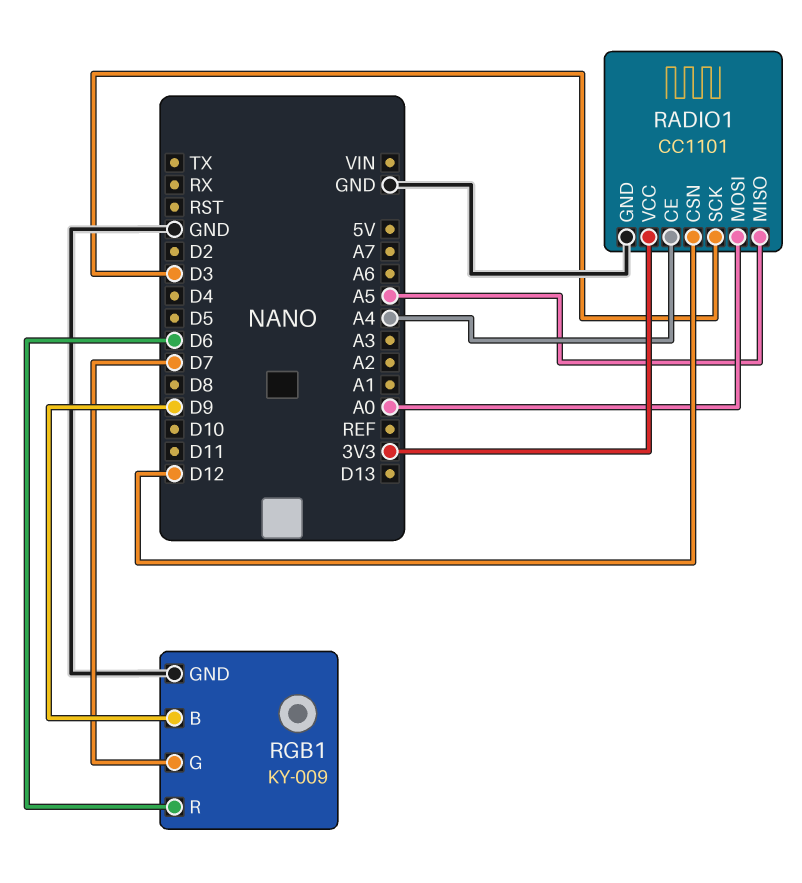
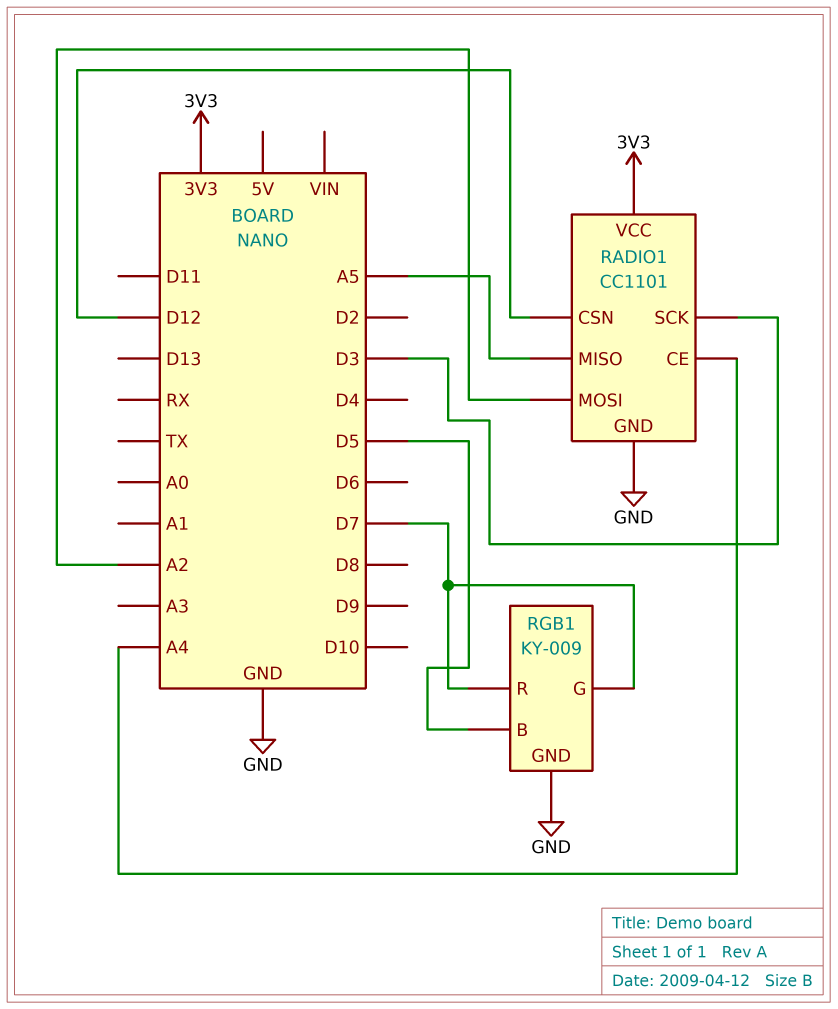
RADIO1 pin MOSI: A0 -> A2
RGB1 pin B: D9 -> D5
RGB1 pin R: D6 -> D7

